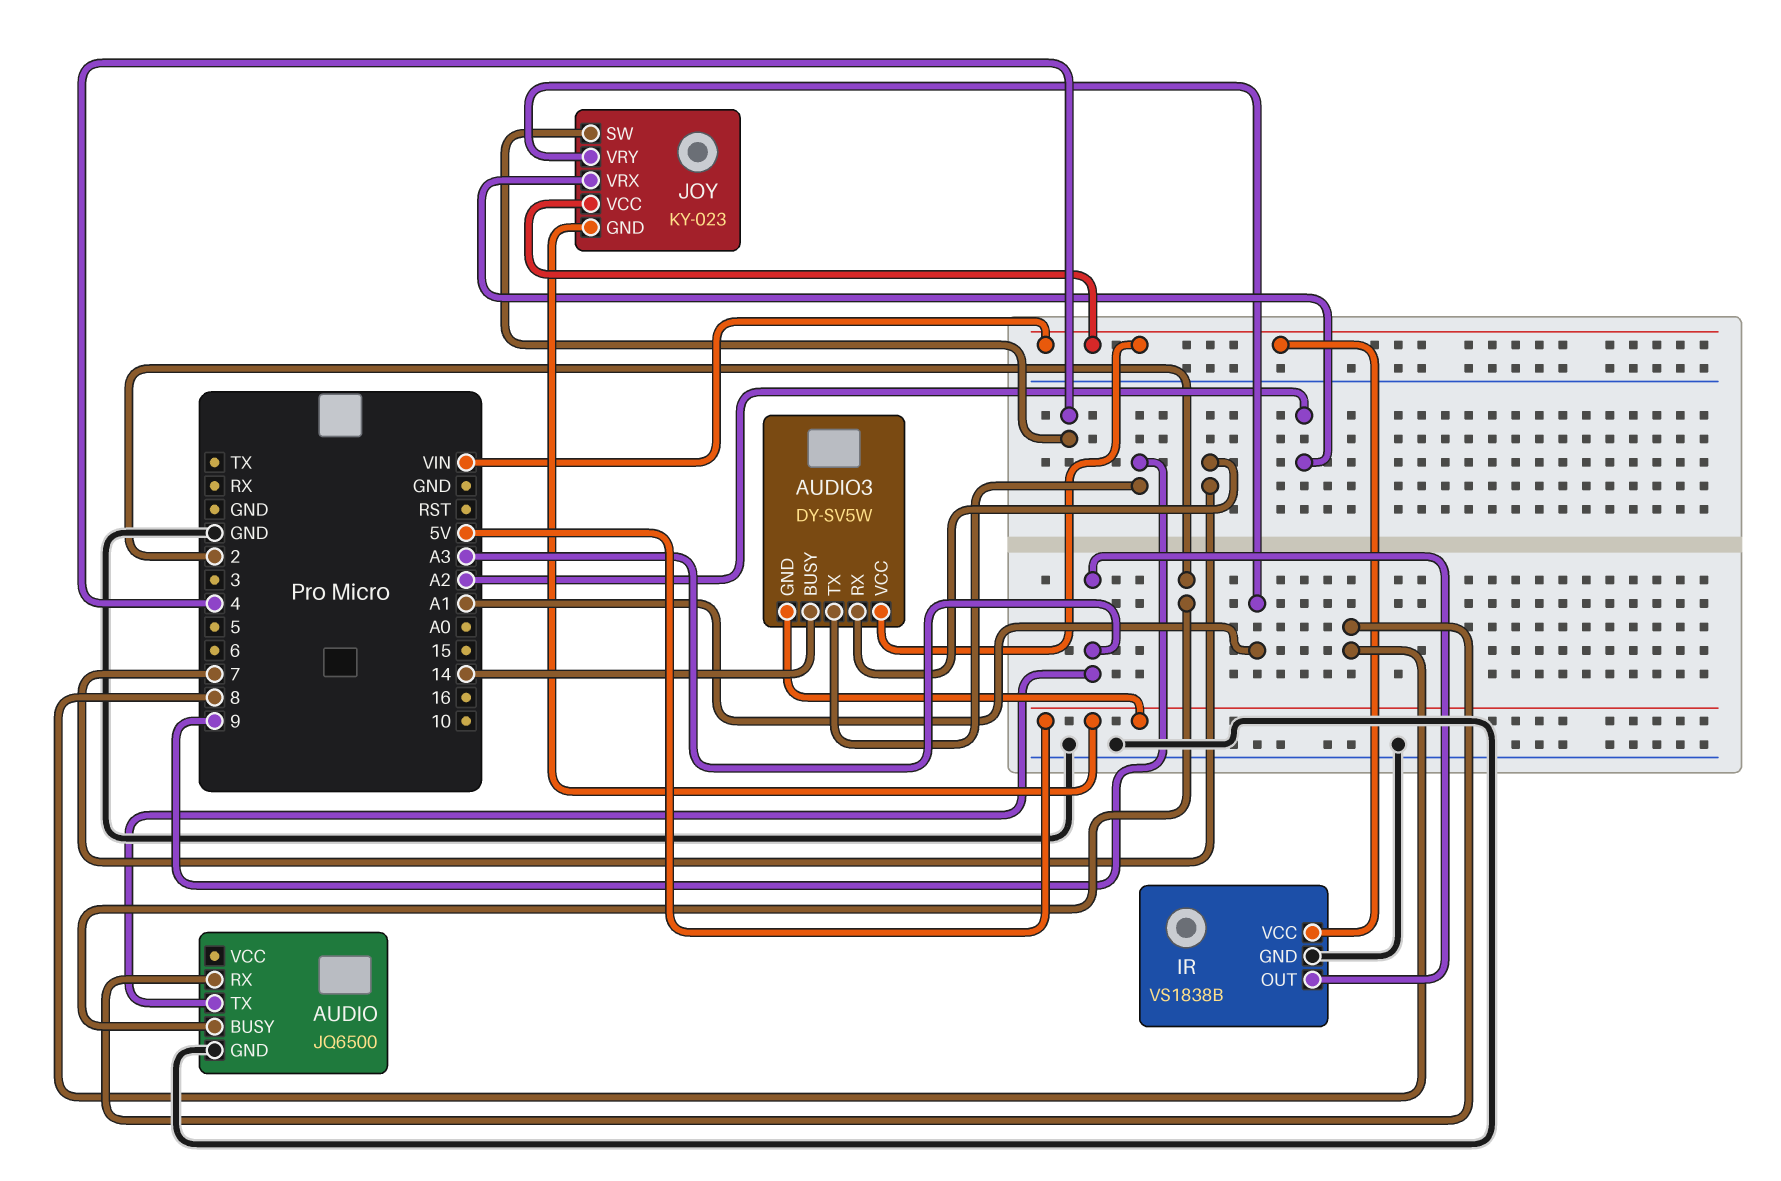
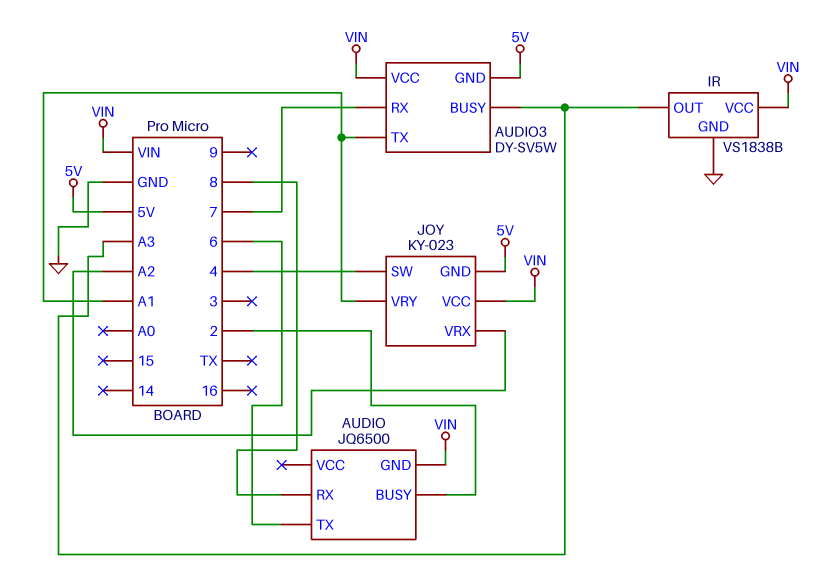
AUDIO pin GND: GND -> VIN
AUDIO pin TX: A3 -> 6
AUDIO3 pin BUSY: 14 -> A3
AUDIO3 pin TX: 9 -> A1

